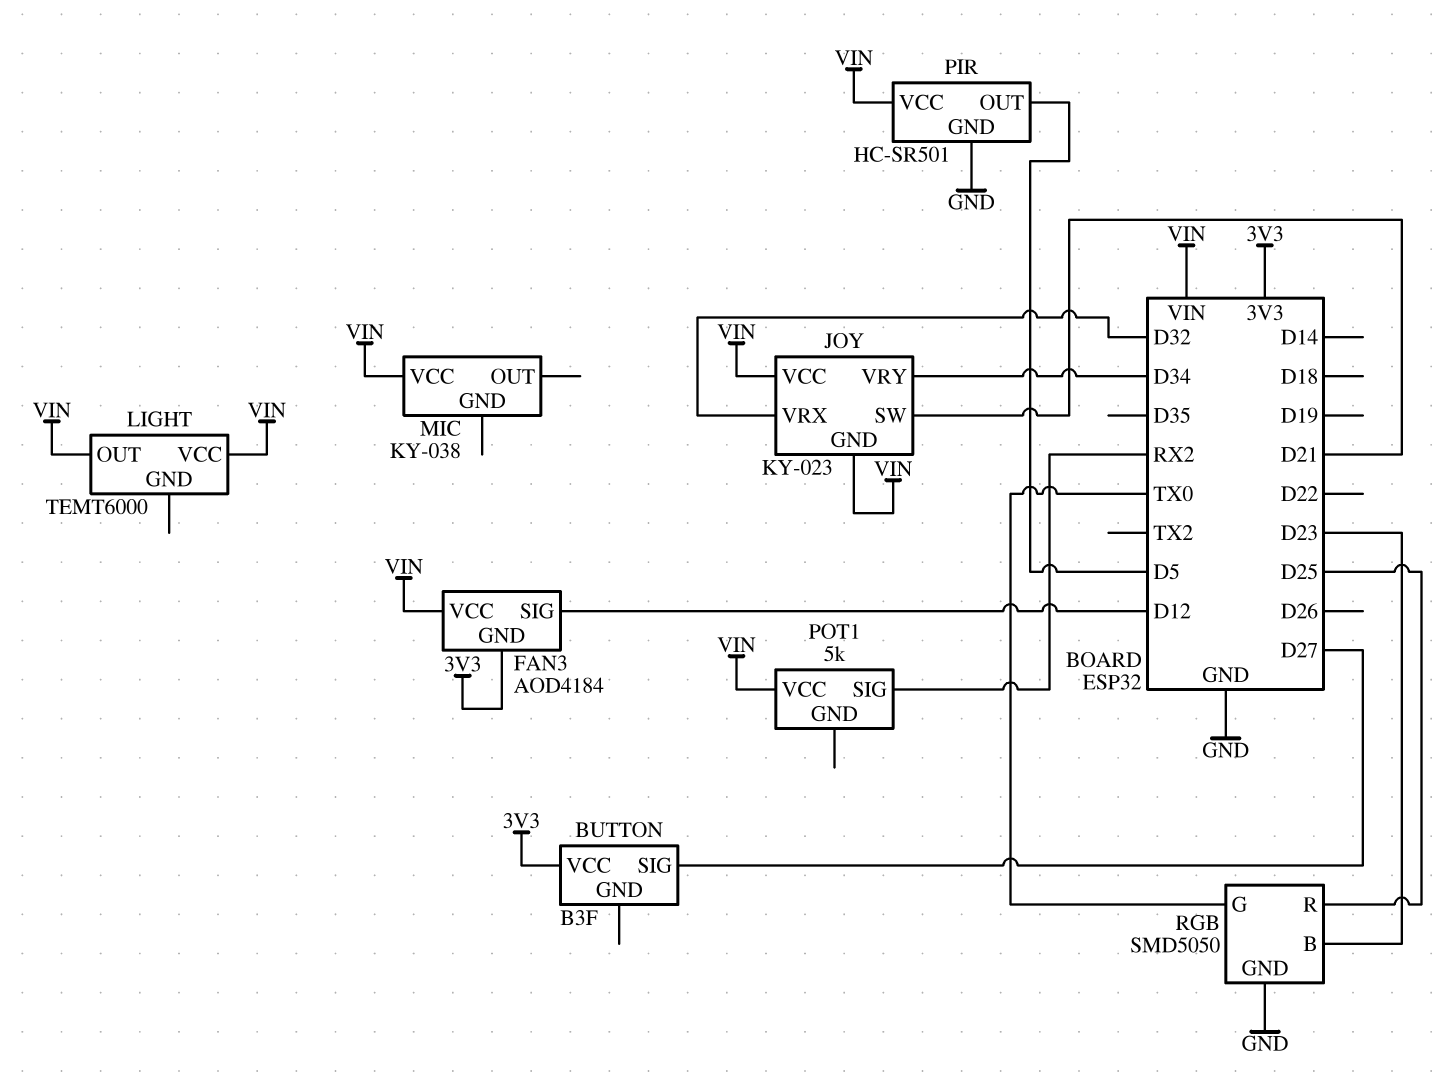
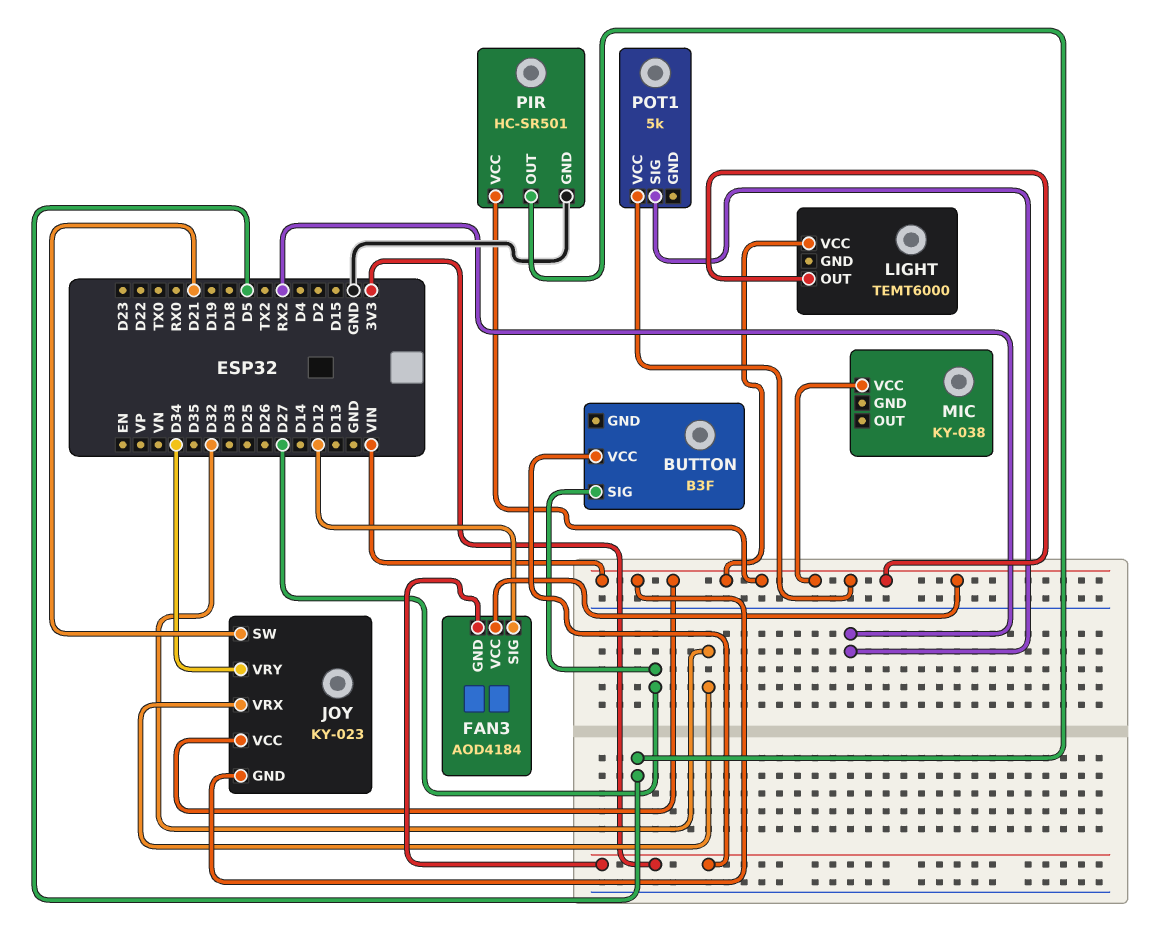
RGB: SMD5050 -> none
RGB pin B: D23 -> none
RGB pin G: TX0 -> none
RGB pin GND: GND -> none
RGB pin R: D25 -> none

